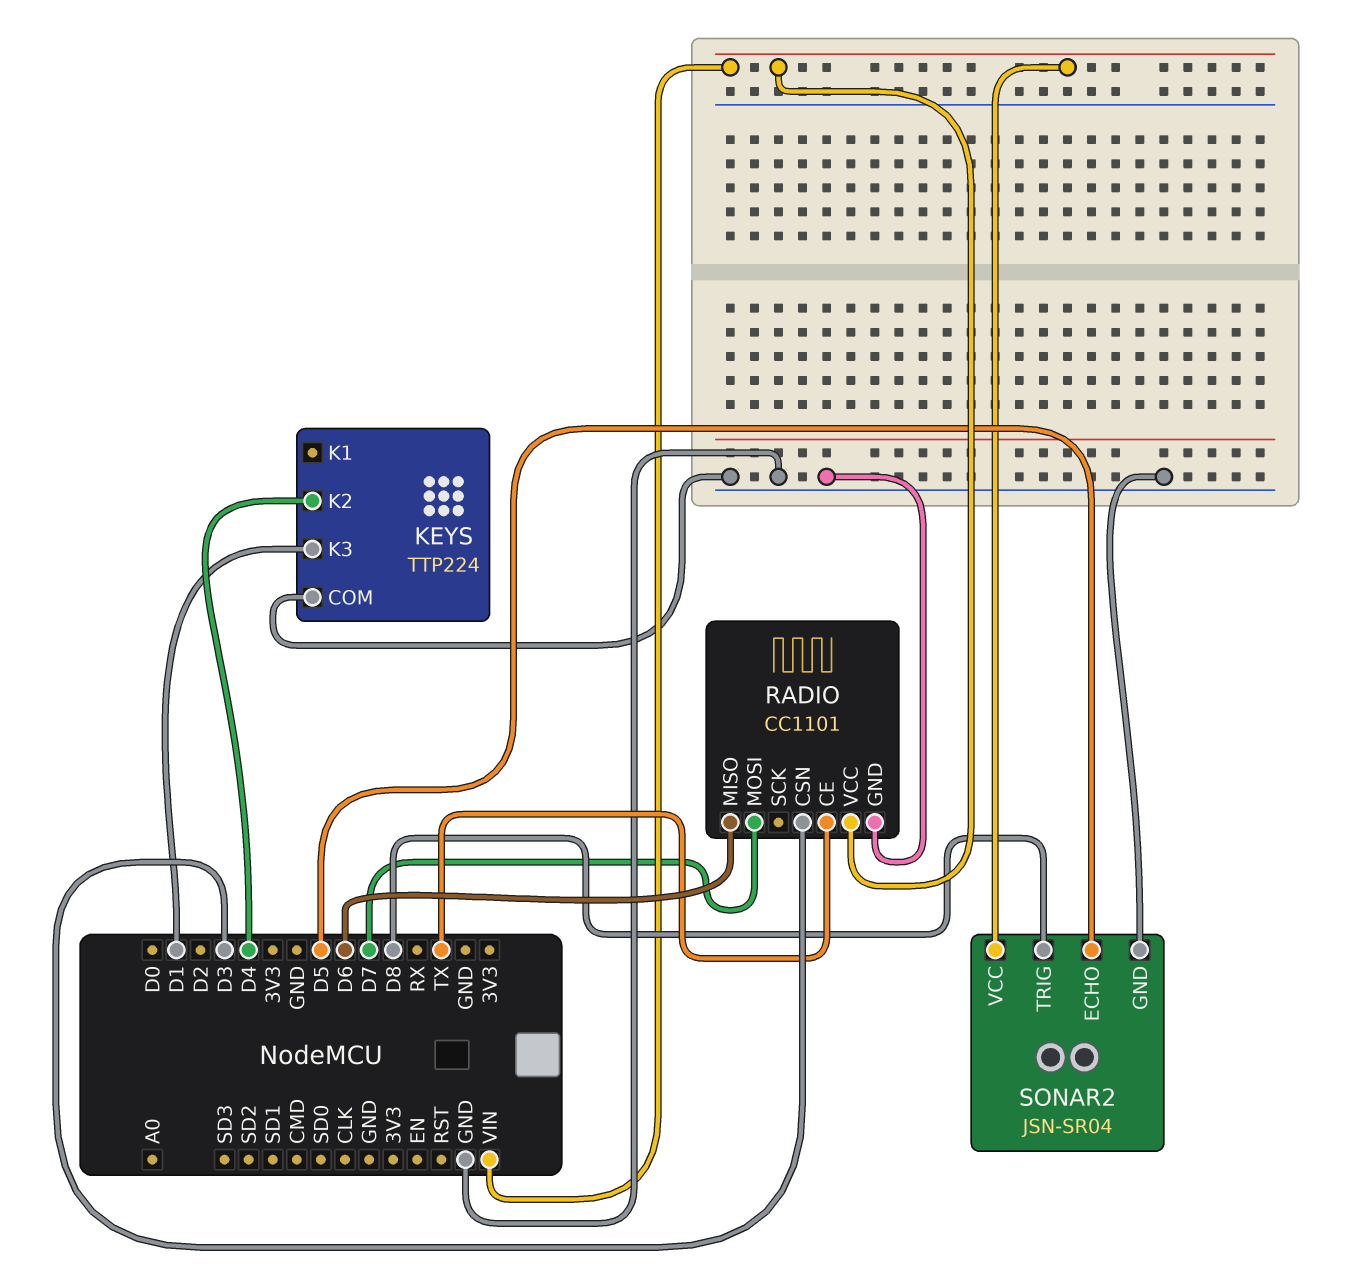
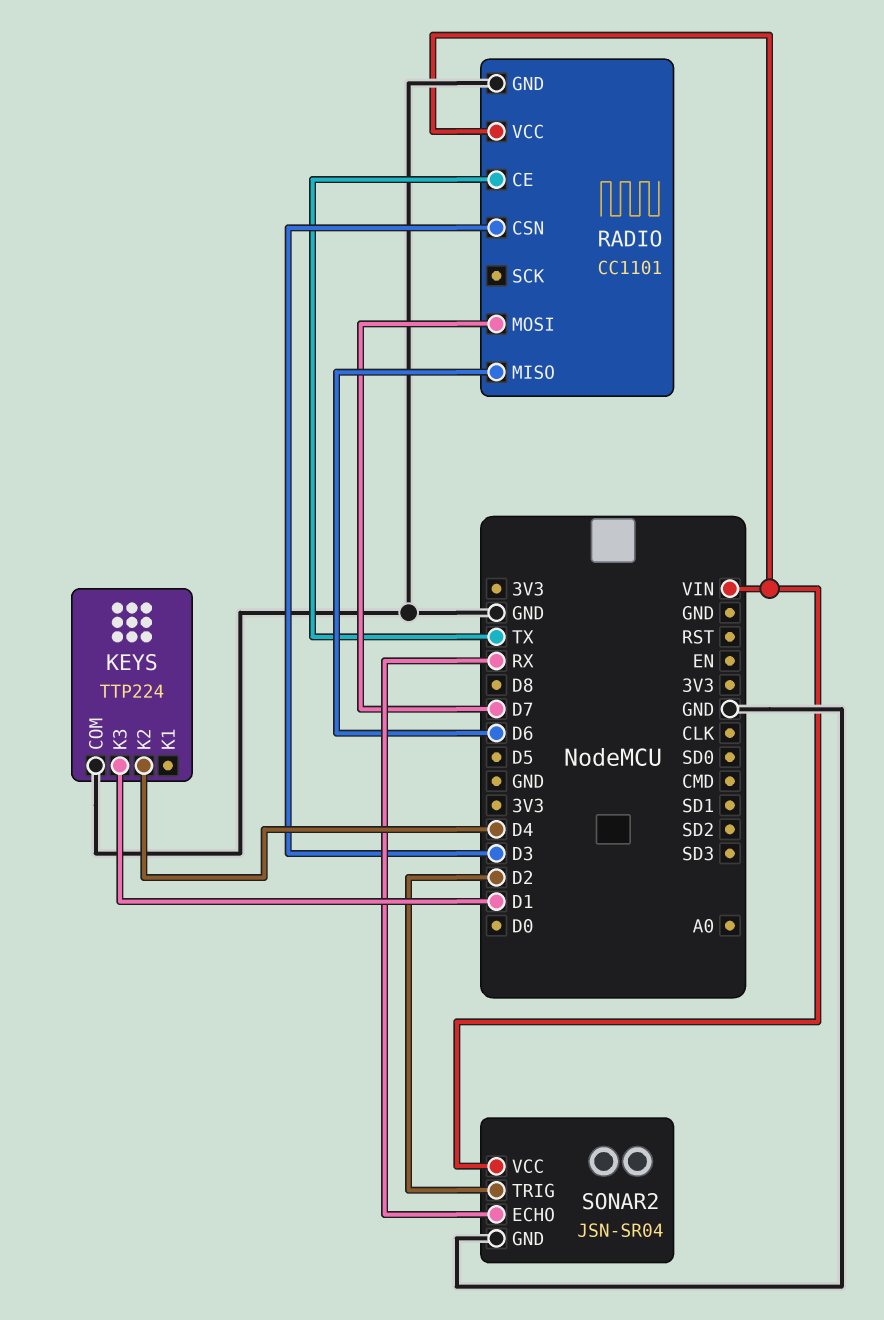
SONAR2 pin ECHO: D5 -> RX
SONAR2 pin TRIG: D8 -> D2

